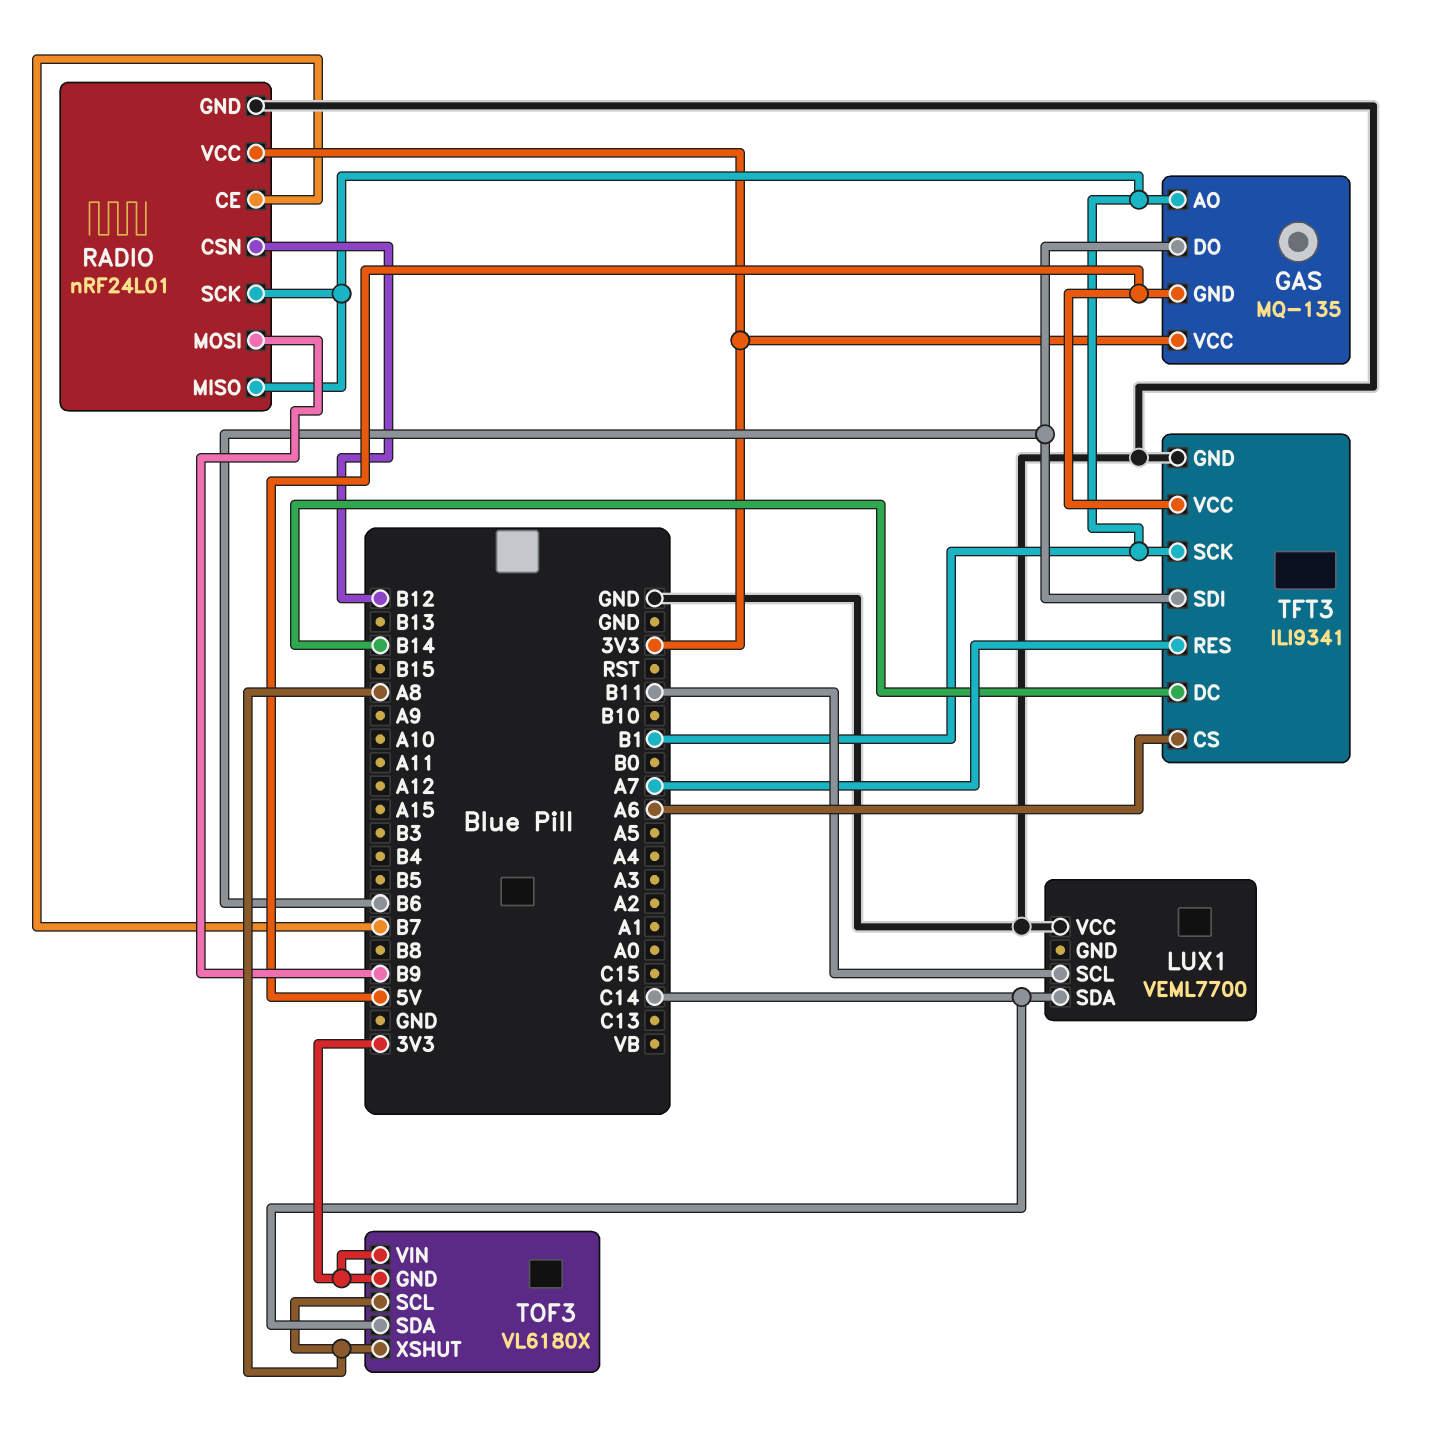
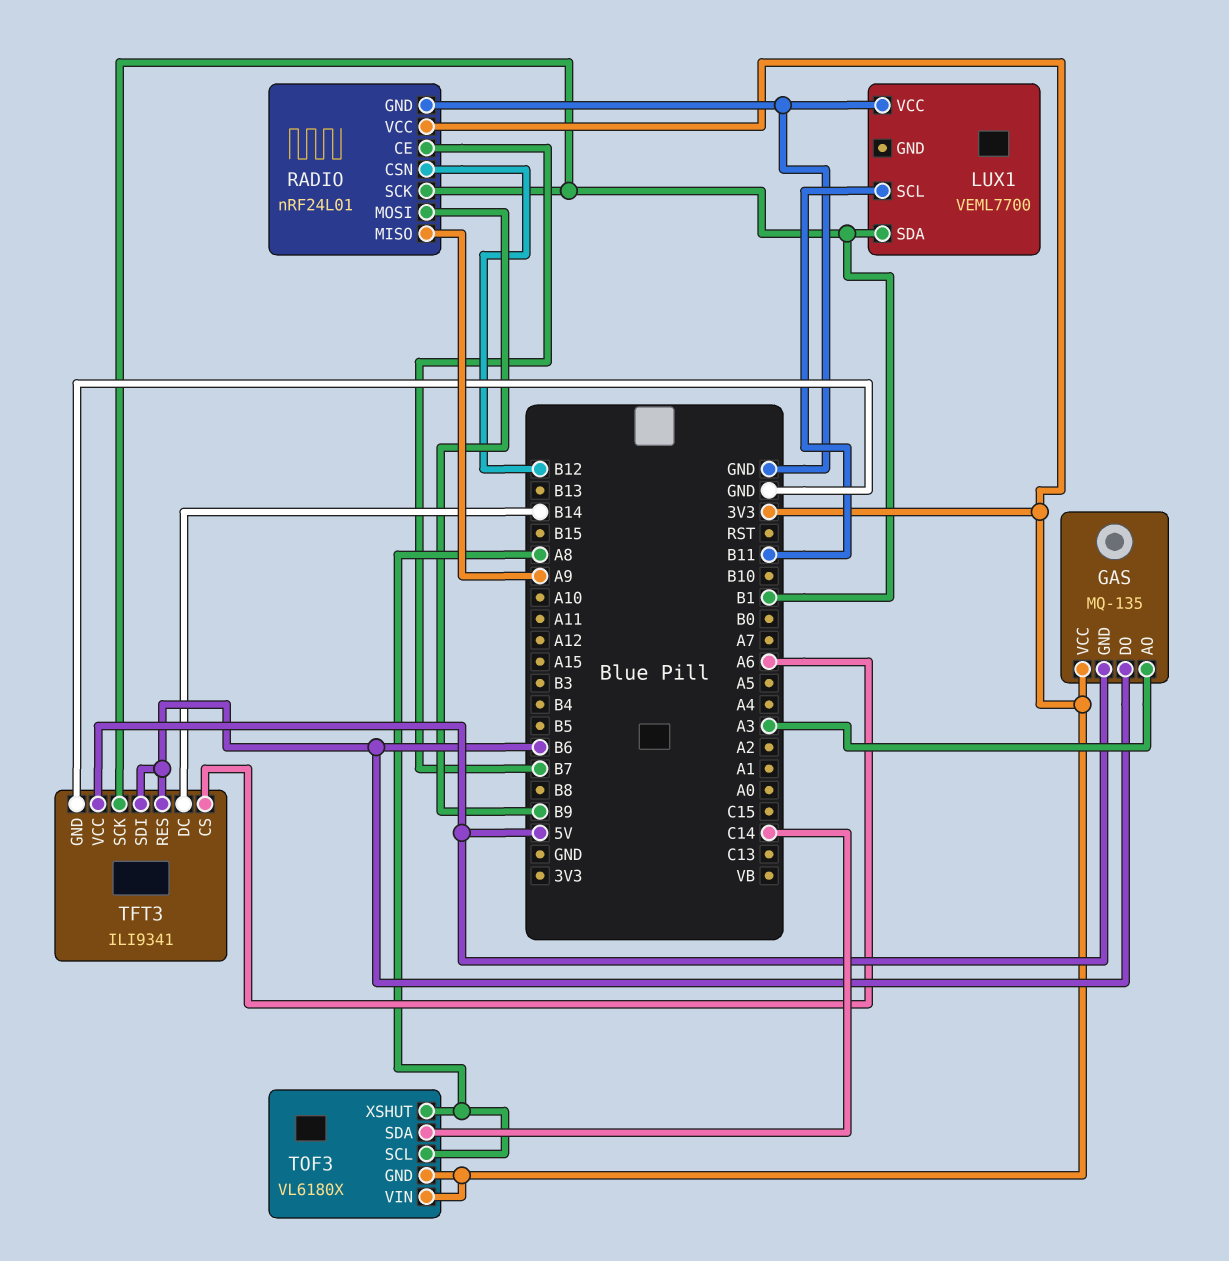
GAS pin AO: B1 -> A3
LUX1 pin SDA: C14 -> B1
RADIO pin MISO: B1 -> A9
TFT3 pin RES: A7 -> B6

